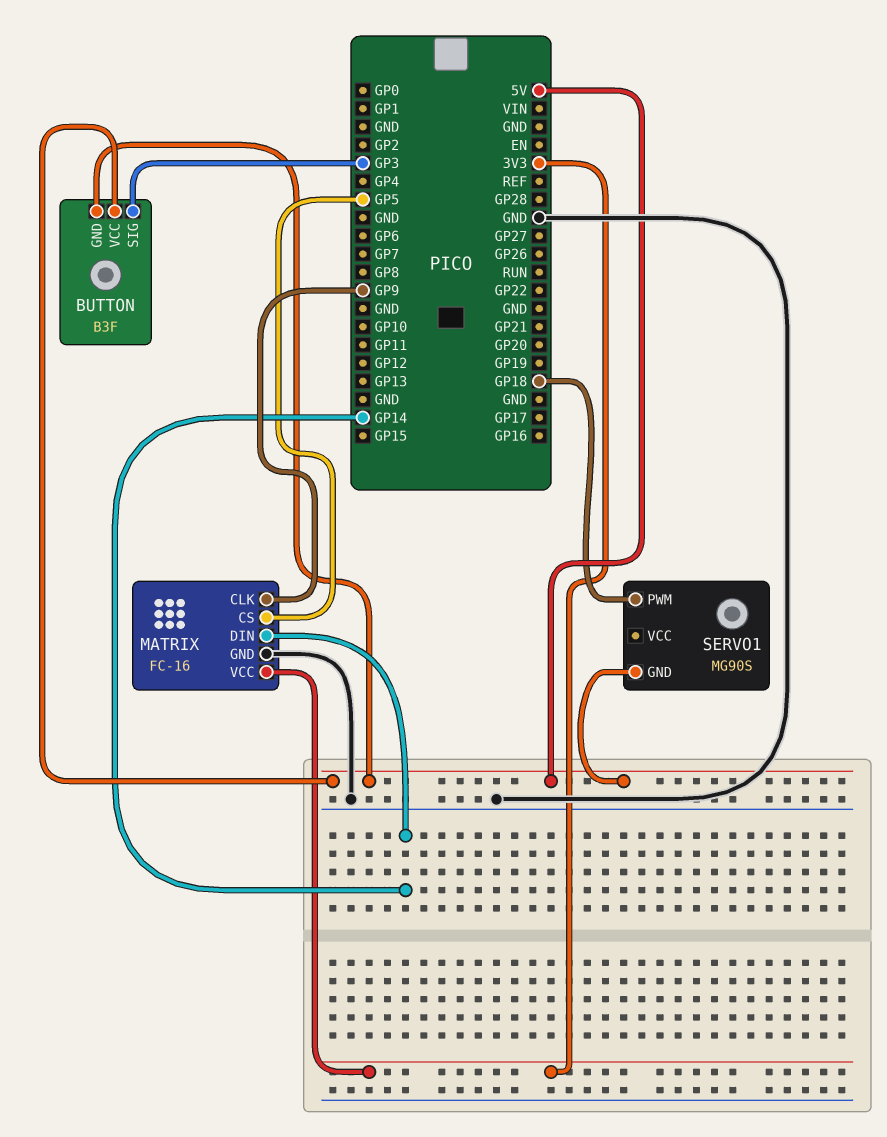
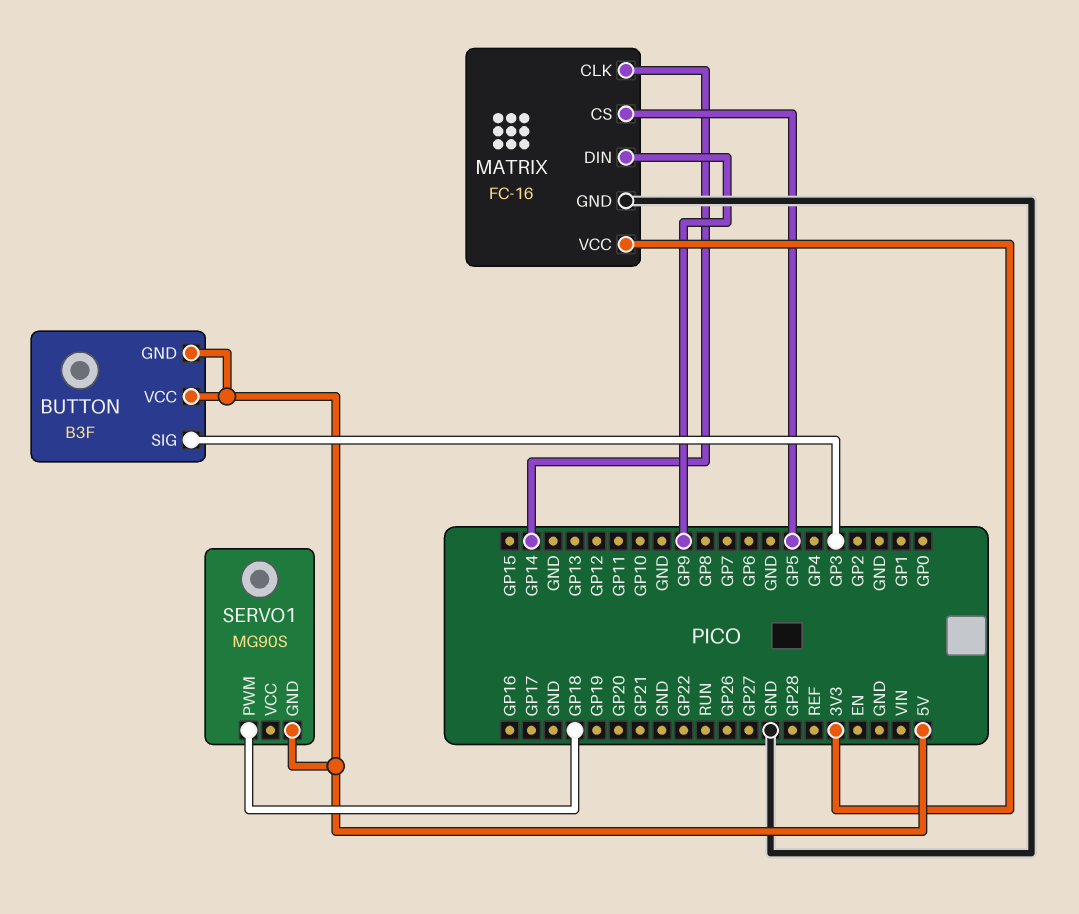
MATRIX pin CLK: GP9 -> GP14
MATRIX pin DIN: GP14 -> GP9

